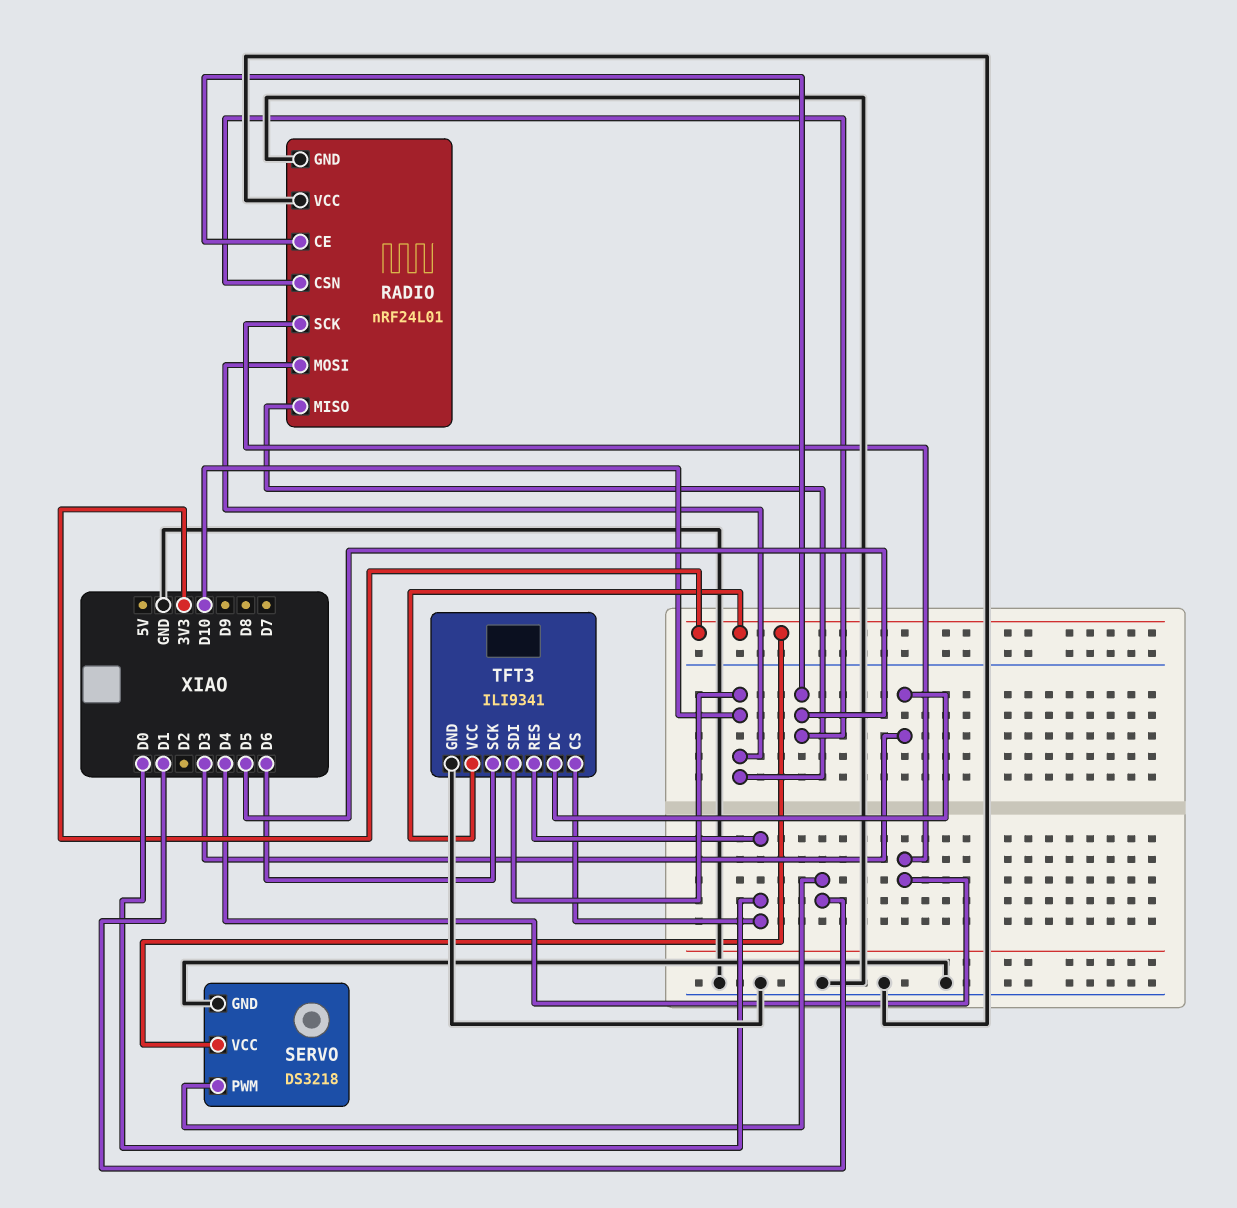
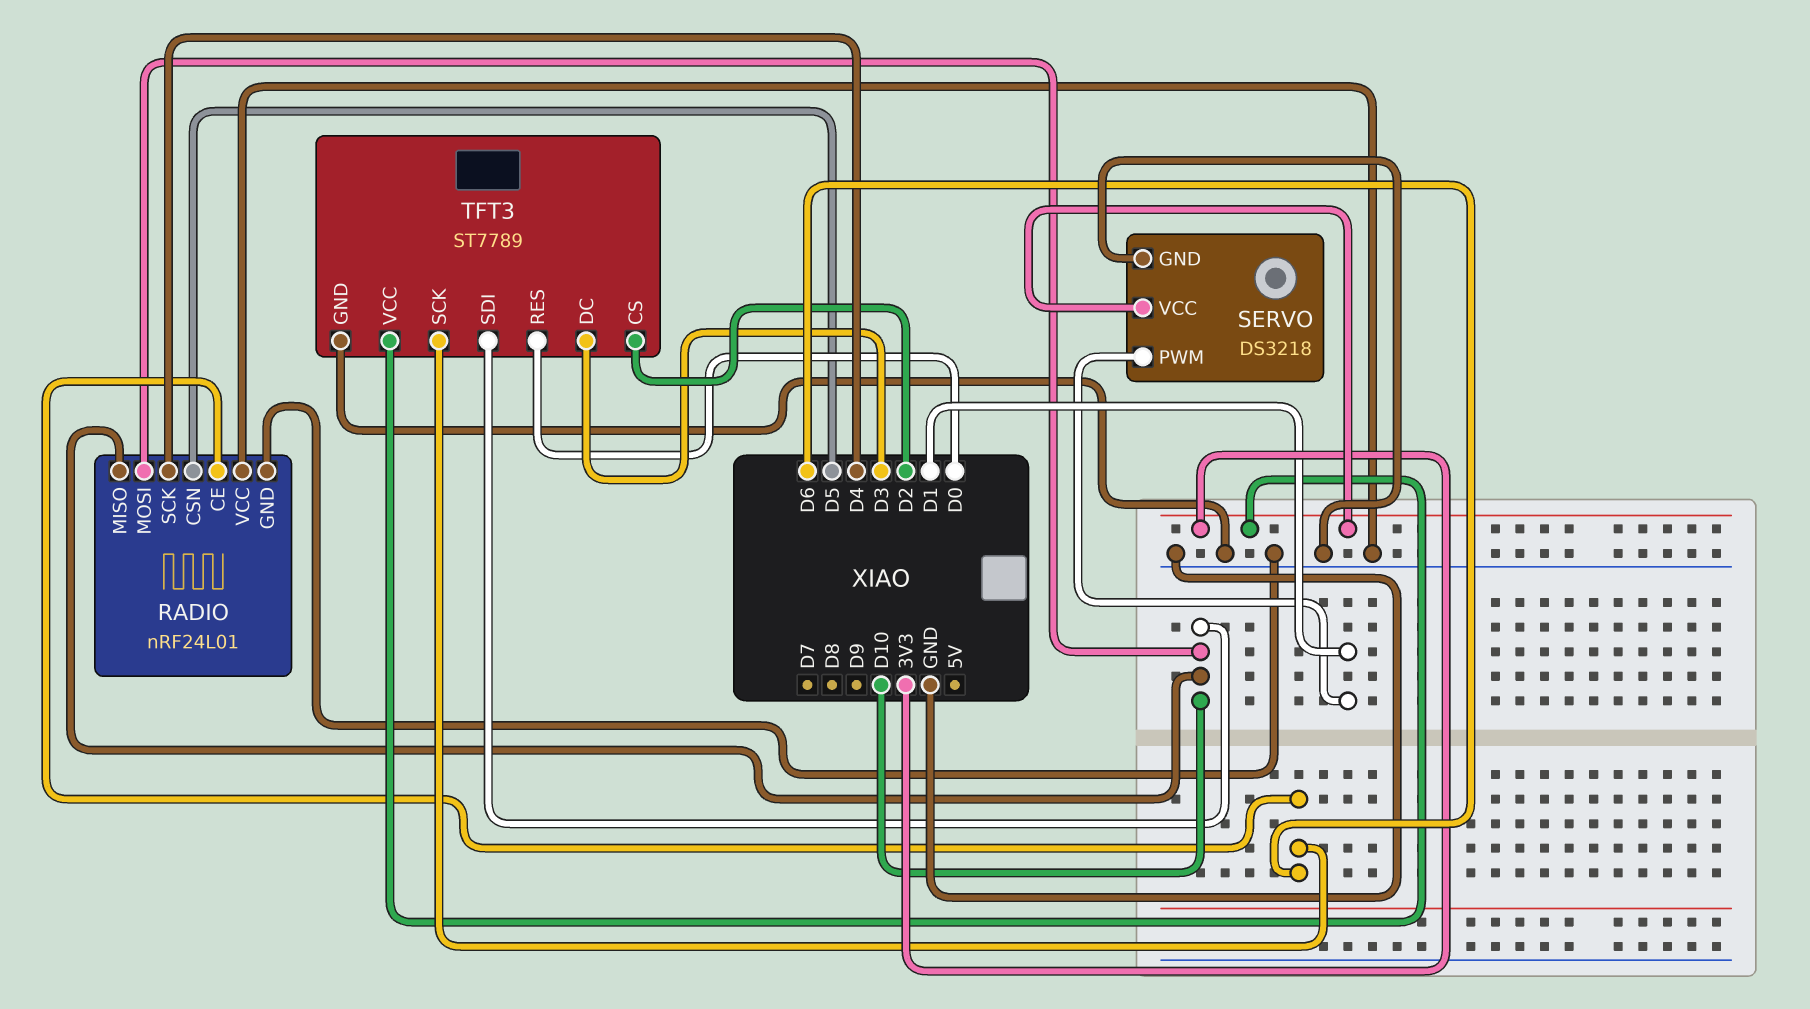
RADIO pin CE: D5 -> D6
TFT3: ILI9341 -> ST7789
TFT3 pin CS: D0 -> D2

